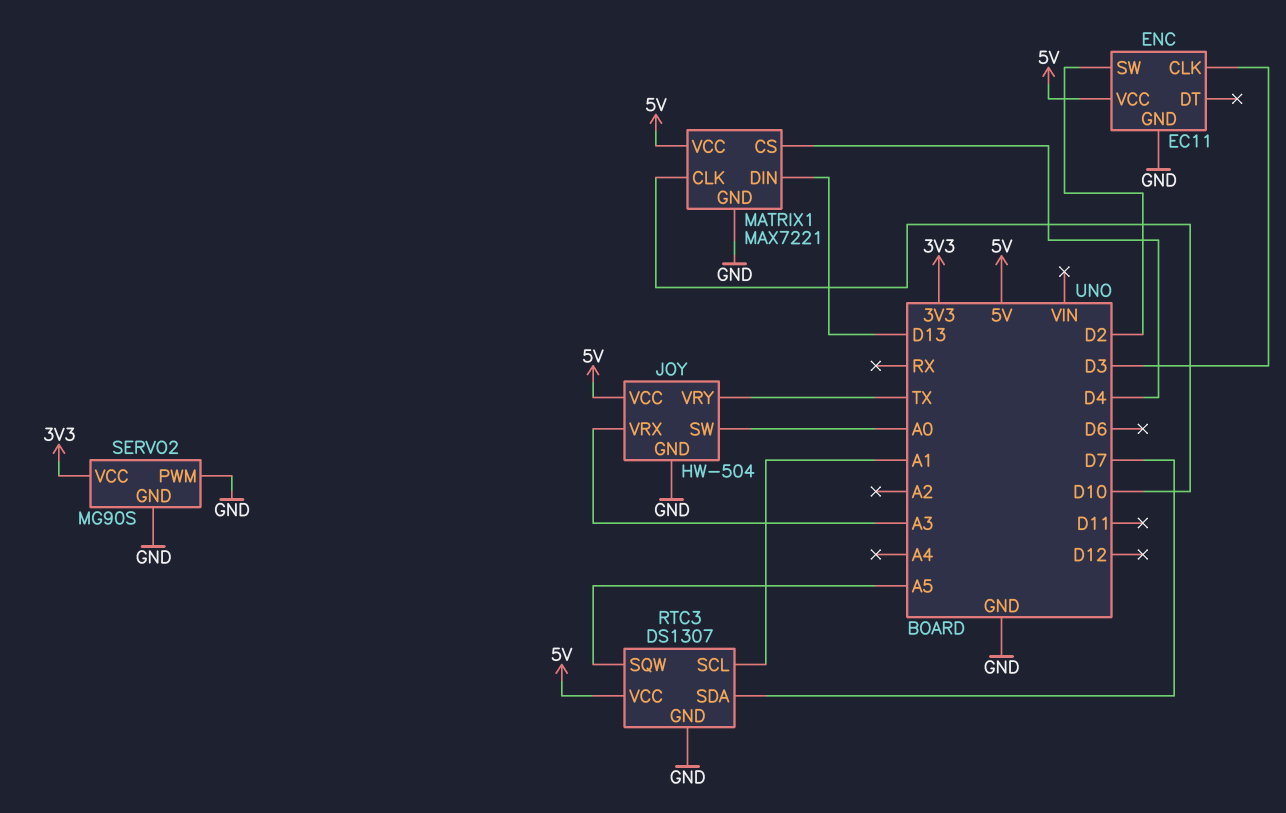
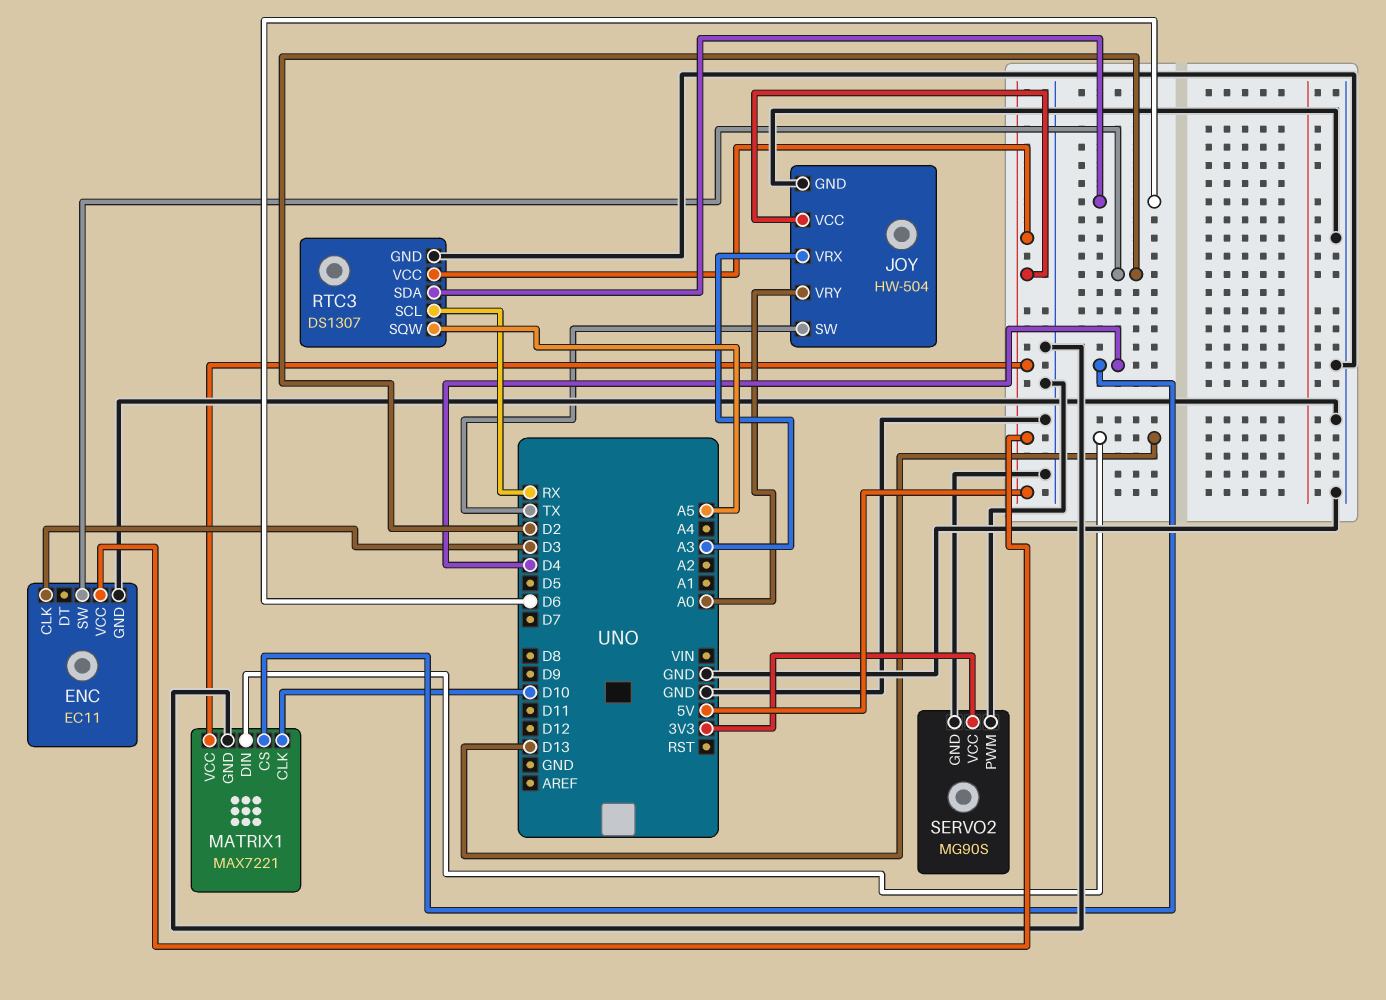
JOY pin SW: A0 -> TX
JOY pin VRY: TX -> A0
RTC3 pin SCL: A1 -> RX
RTC3 pin SDA: D7 -> D6

